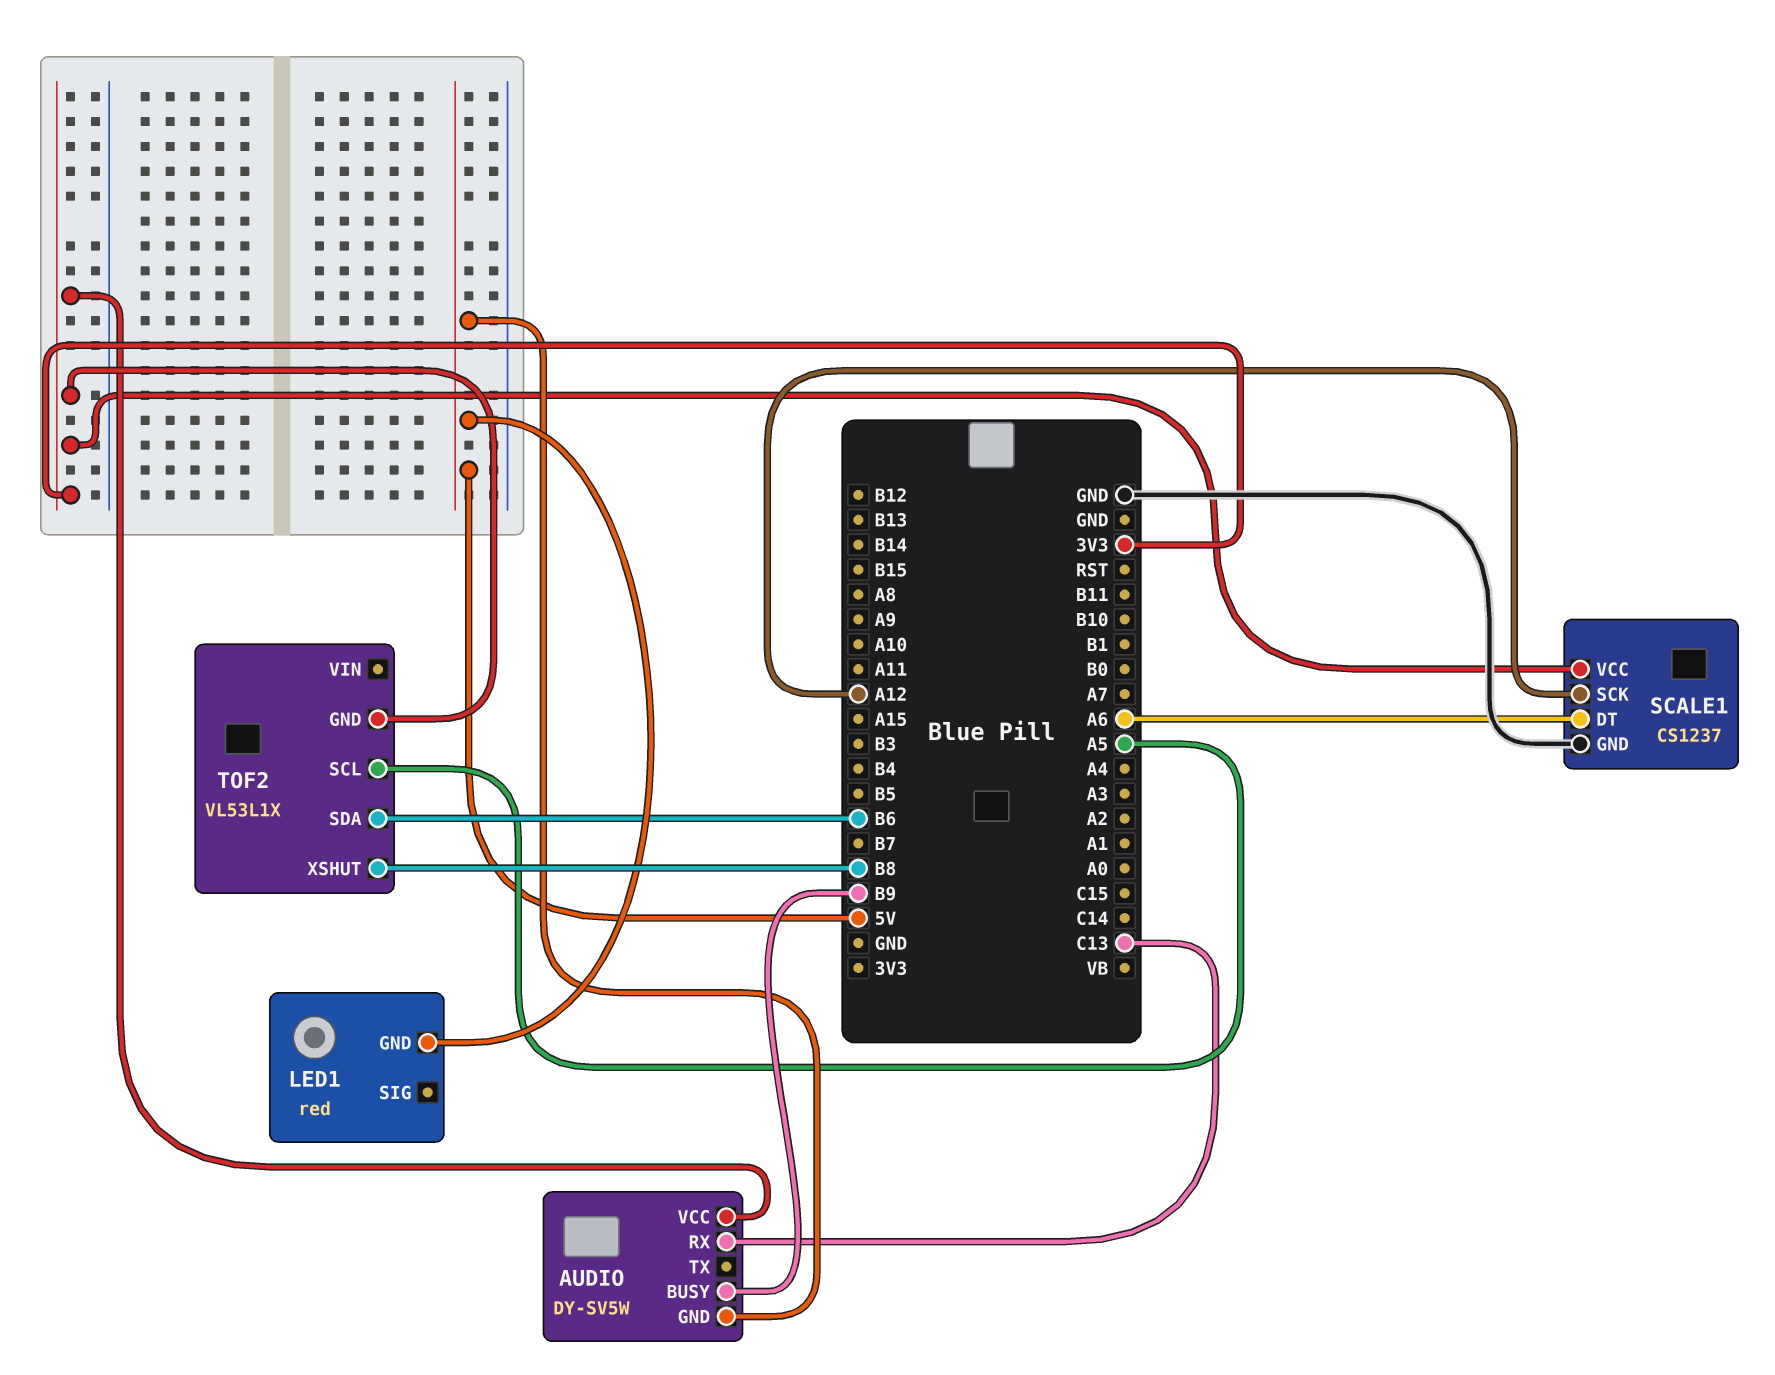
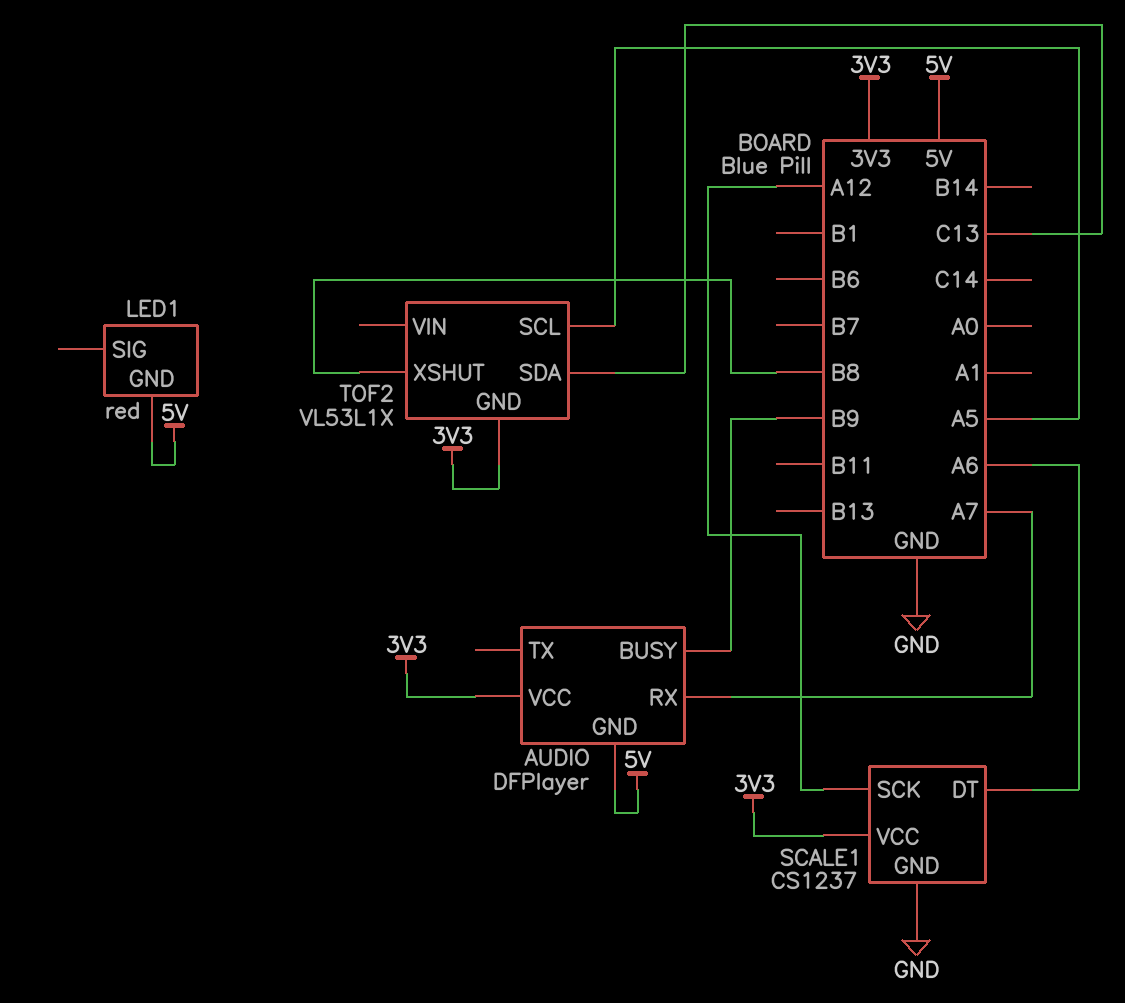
AUDIO: DY-SV5W -> DFPlayer
AUDIO pin RX: C13 -> A7
TOF2 pin SDA: B6 -> C13

